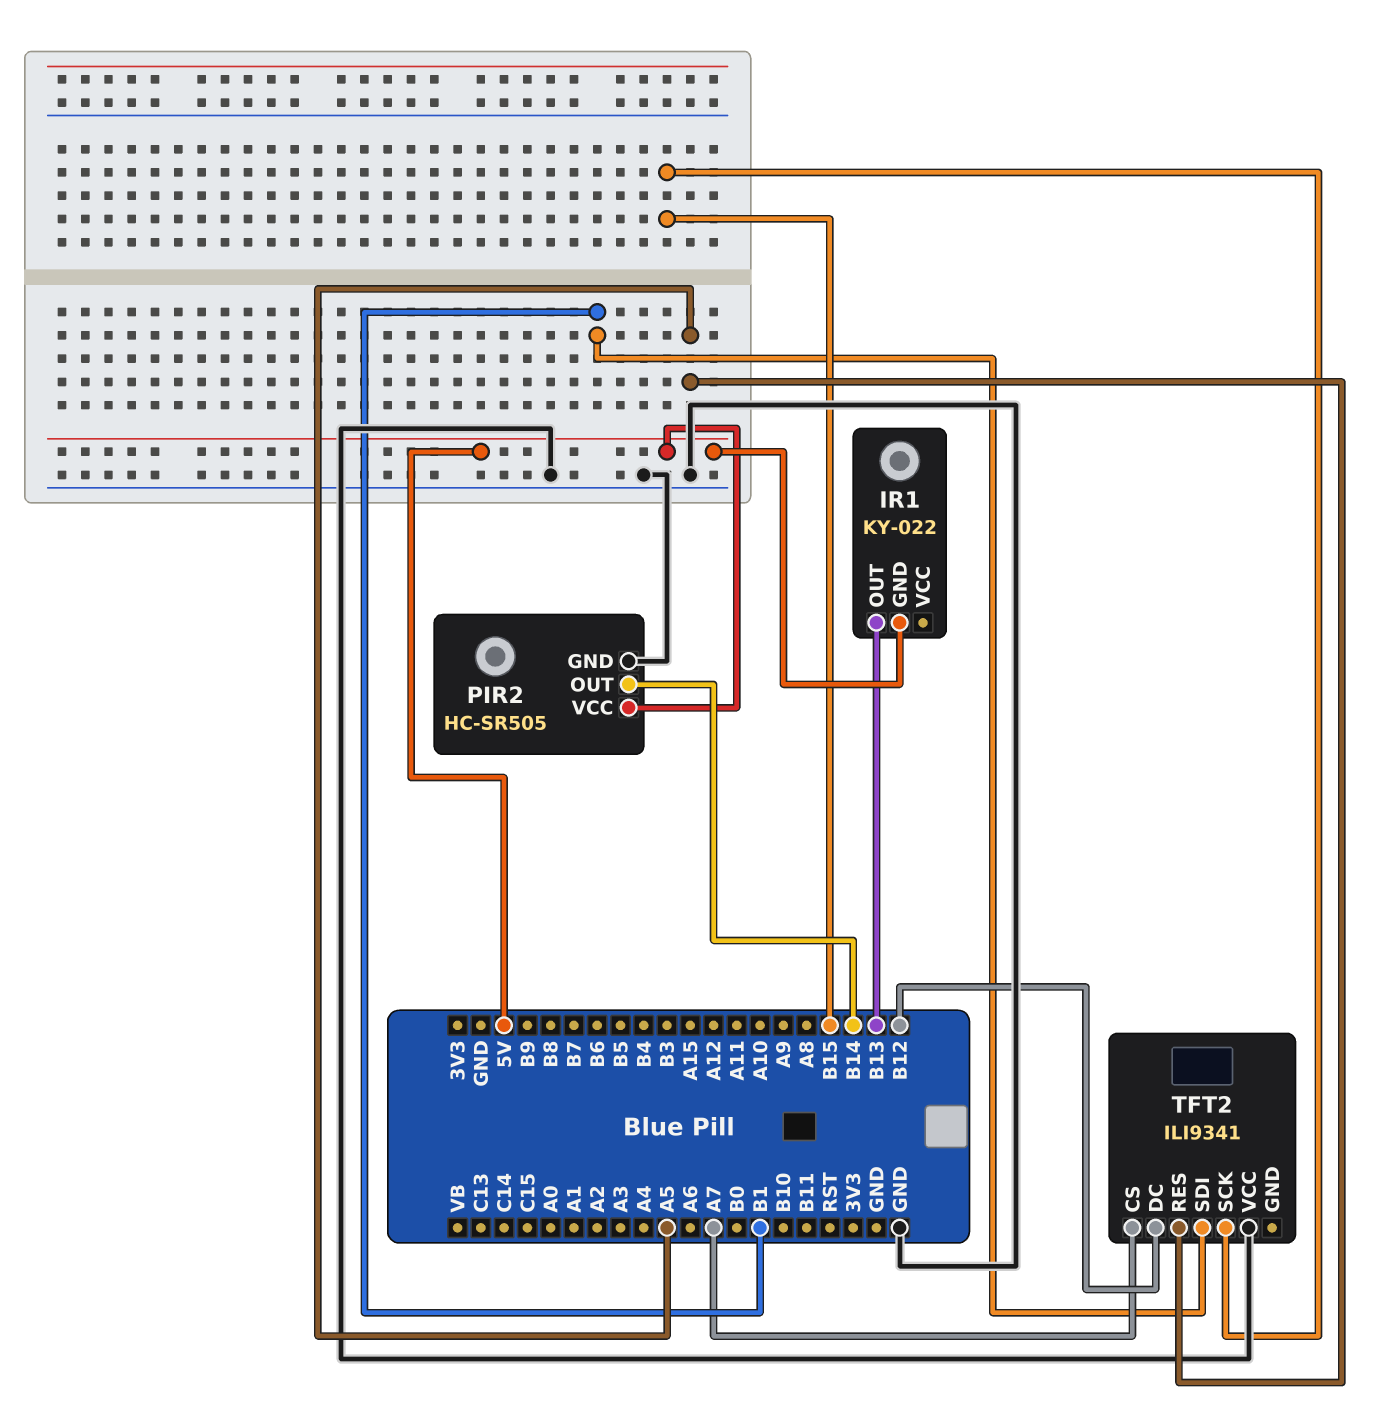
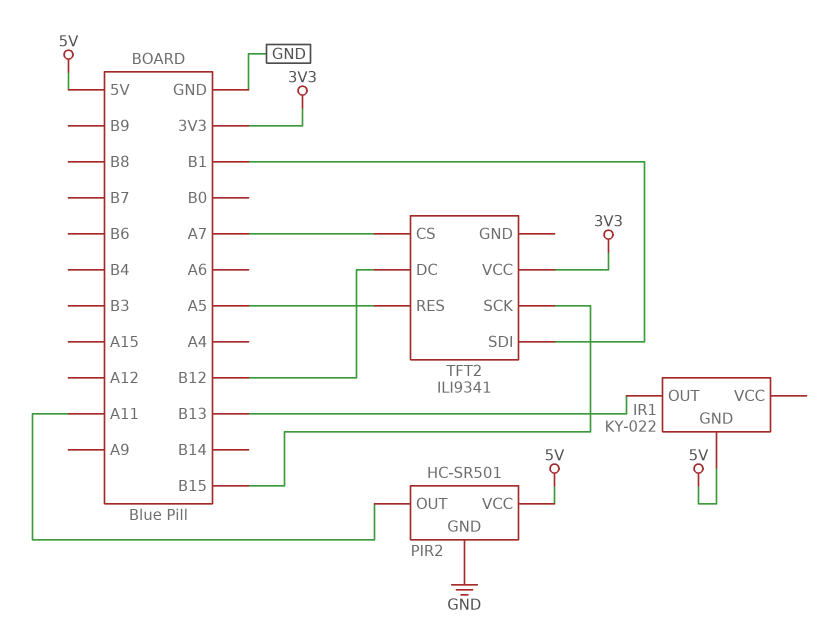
PIR2: HC-SR505 -> HC-SR501
PIR2 pin OUT: B14 -> A11
TFT2 pin VCC: GND -> 3V3

